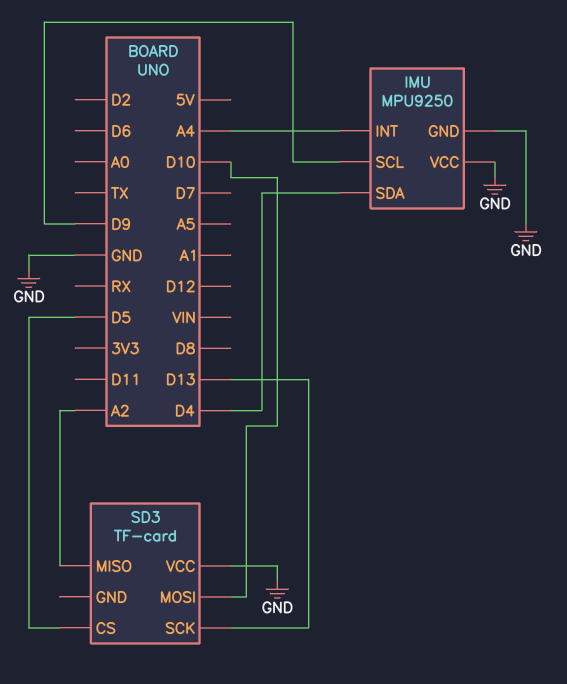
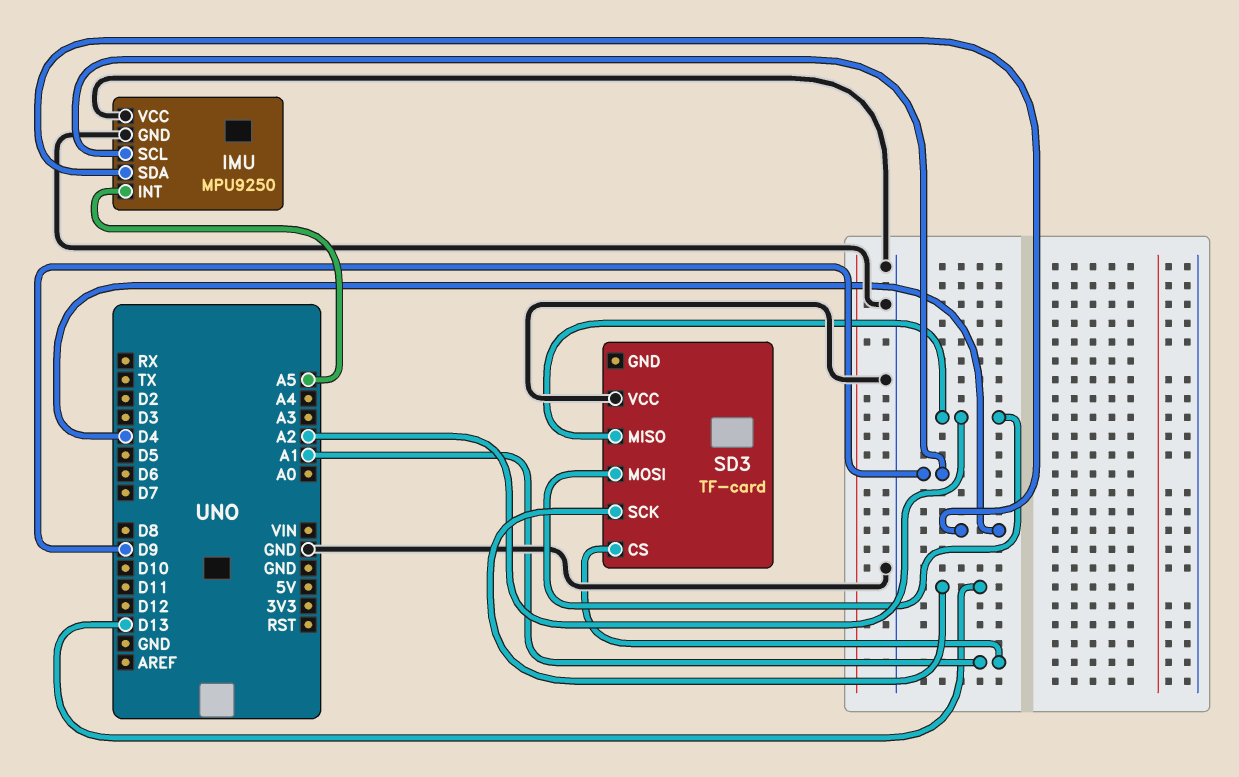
IMU pin INT: A4 -> A5
SD3 pin CS: D5 -> A1
SD3 pin MOSI: D10 -> A2

